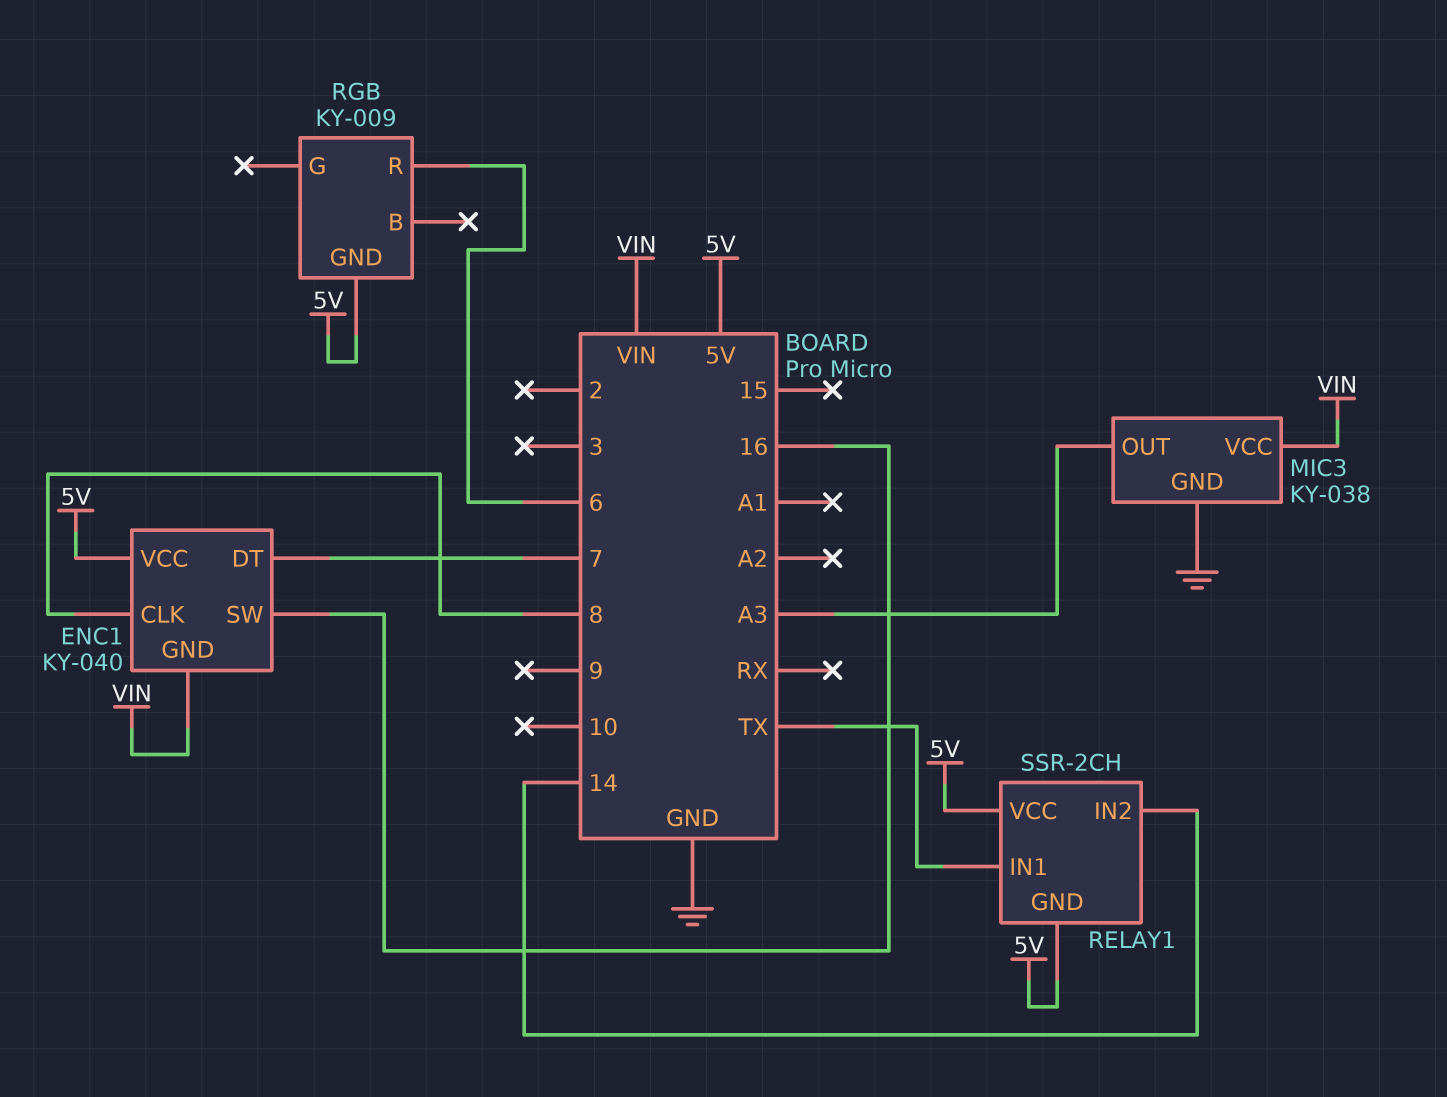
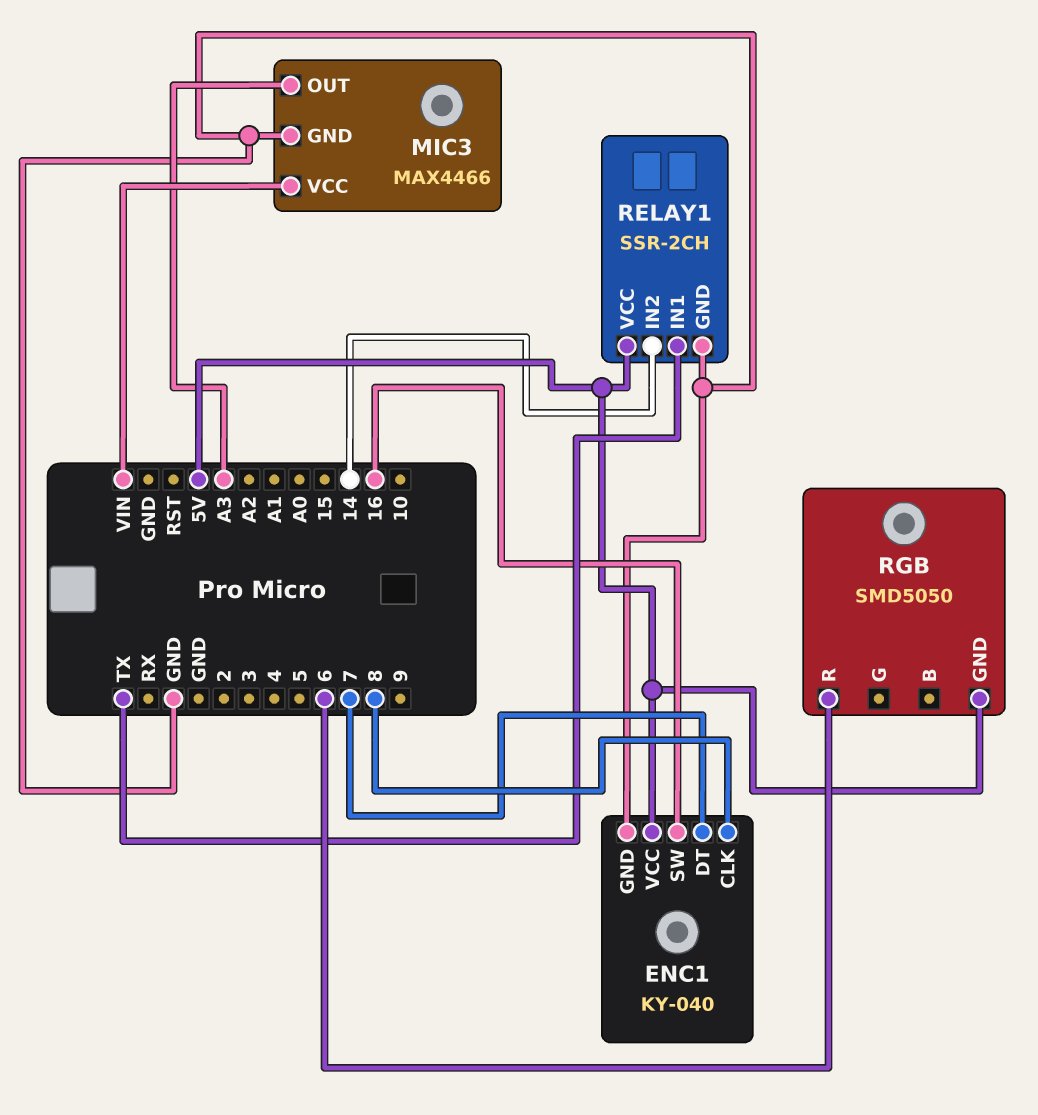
ENC1 pin GND: VIN -> GND
MIC3: KY-038 -> MAX4466
RELAY1 pin GND: 5V -> GND
RGB: KY-009 -> SMD5050

